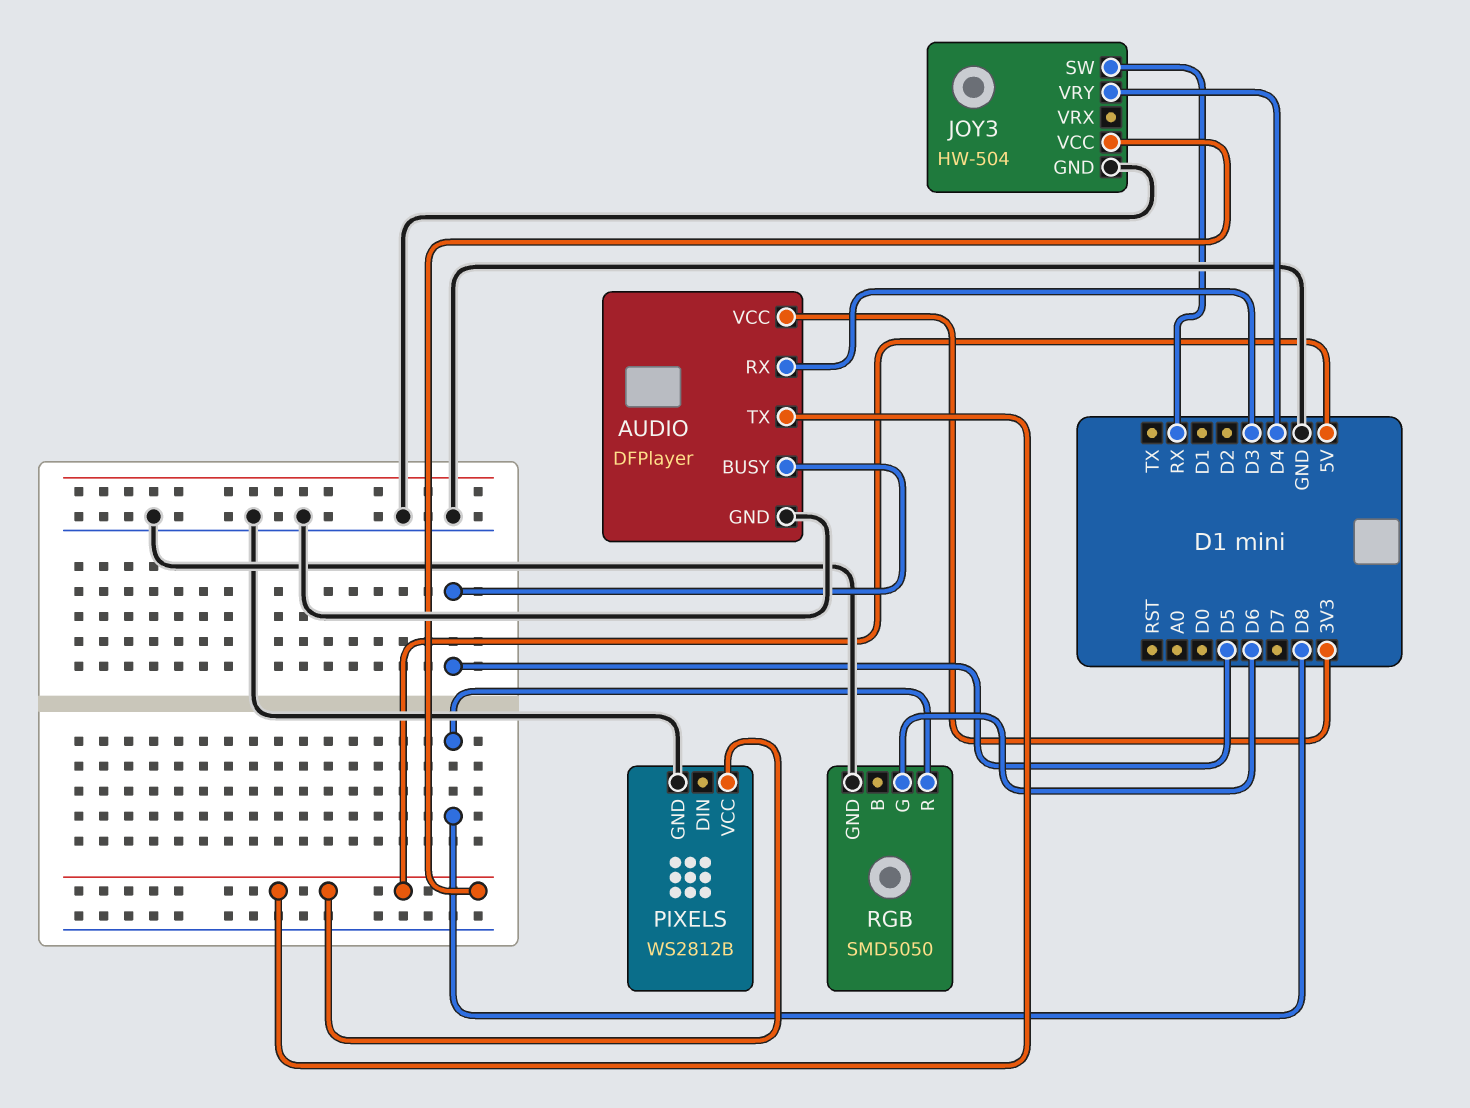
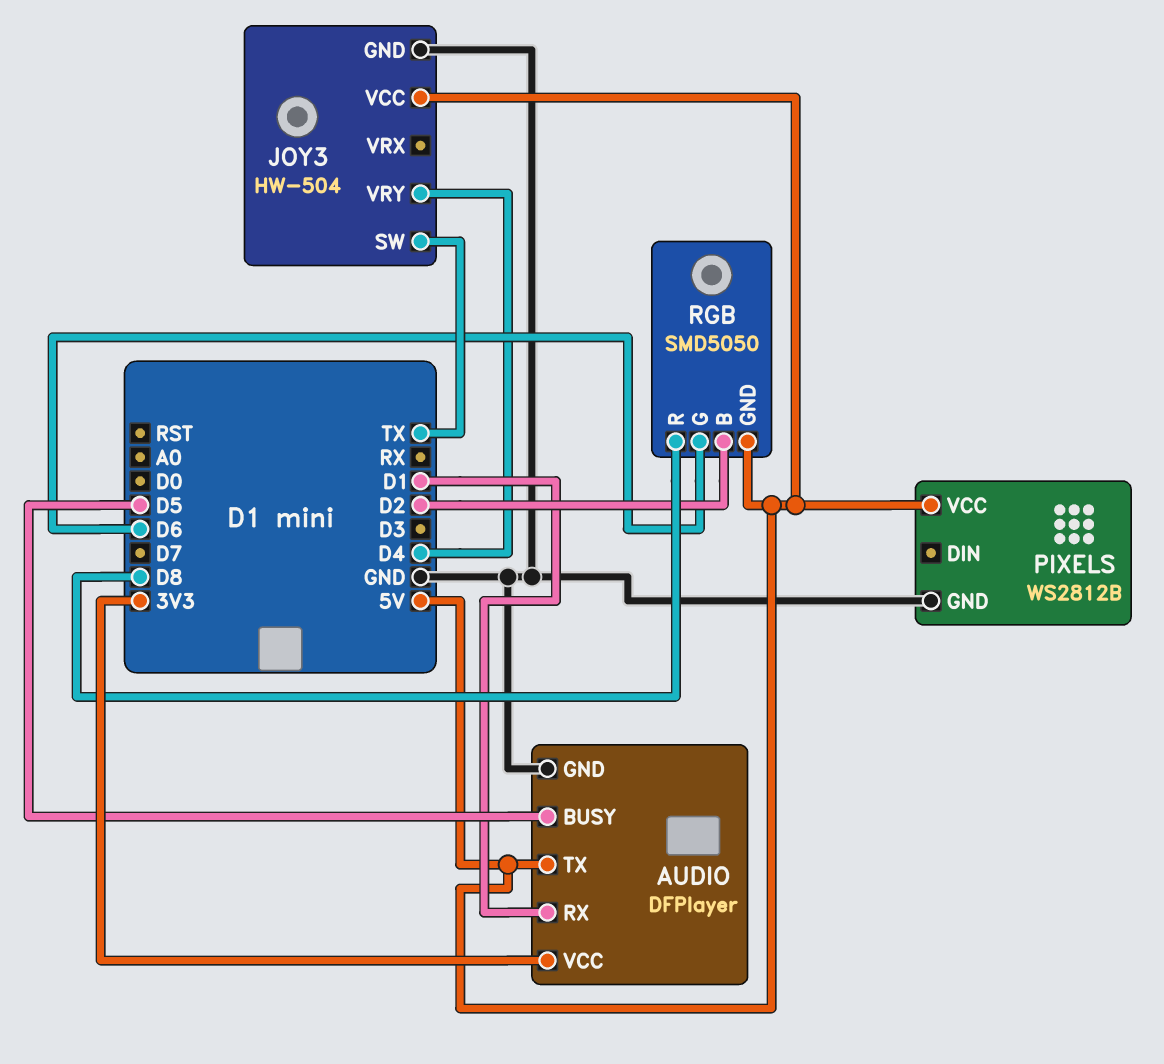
AUDIO pin RX: D3 -> D1
JOY3 pin SW: RX -> TX
RGB pin B: none -> D2
RGB pin GND: GND -> 5V

